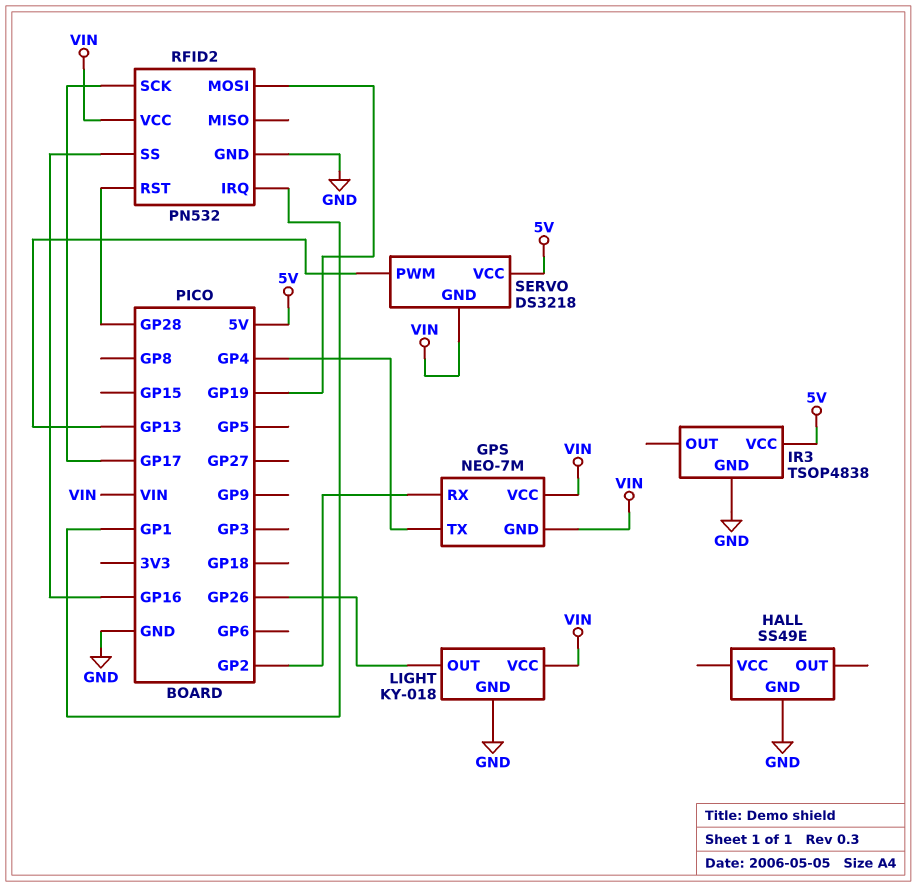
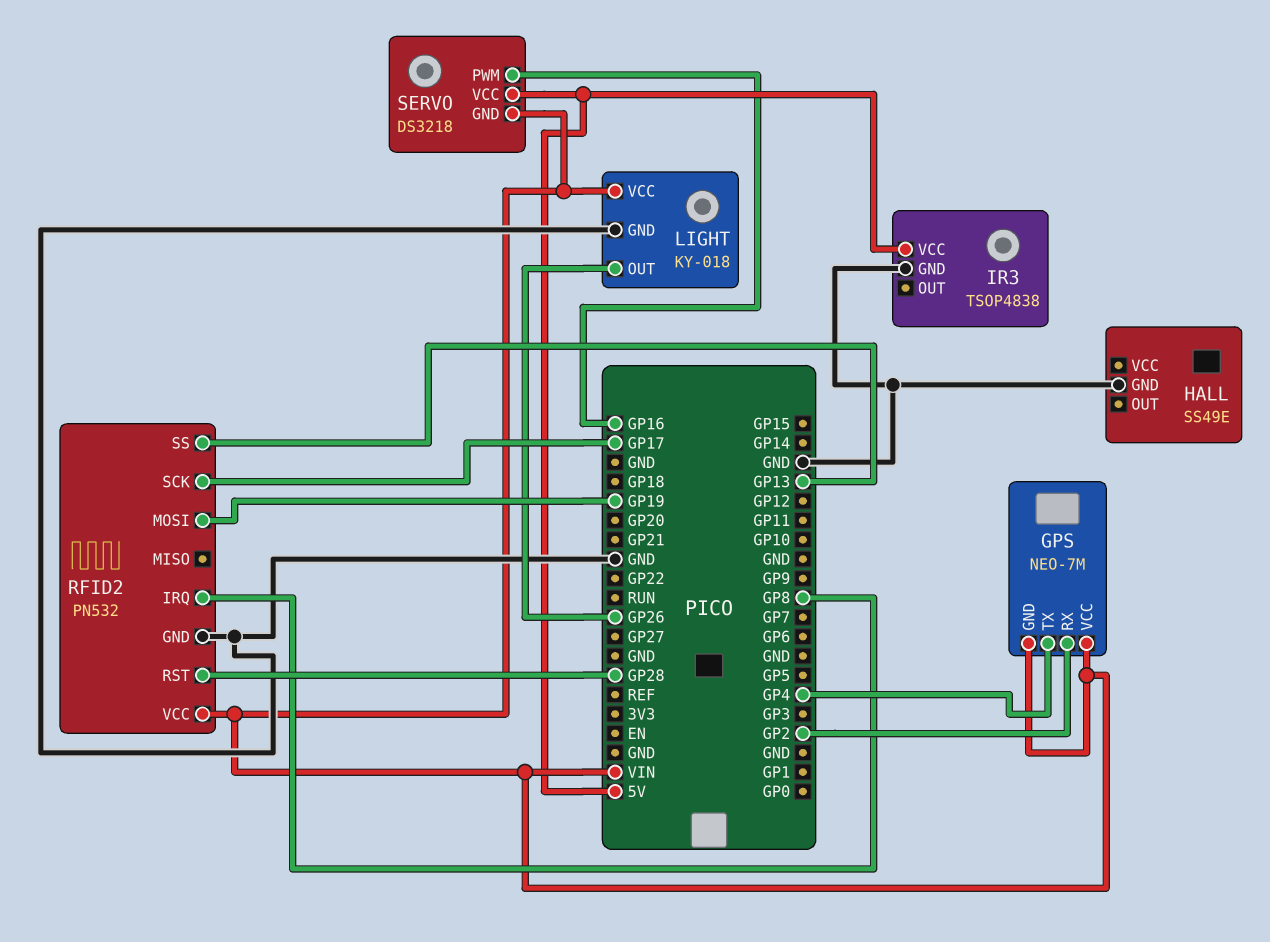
RFID2 pin IRQ: GP1 -> GP8
RFID2 pin SS: GP16 -> GP13
SERVO pin PWM: GP13 -> GP16

